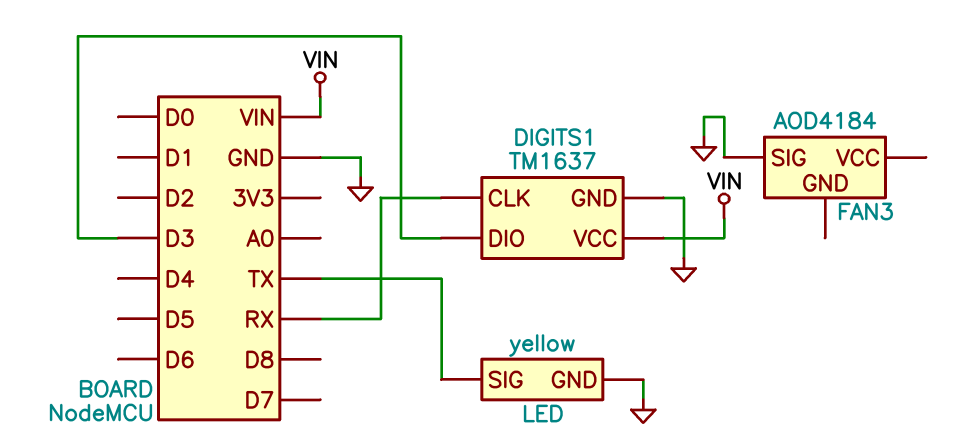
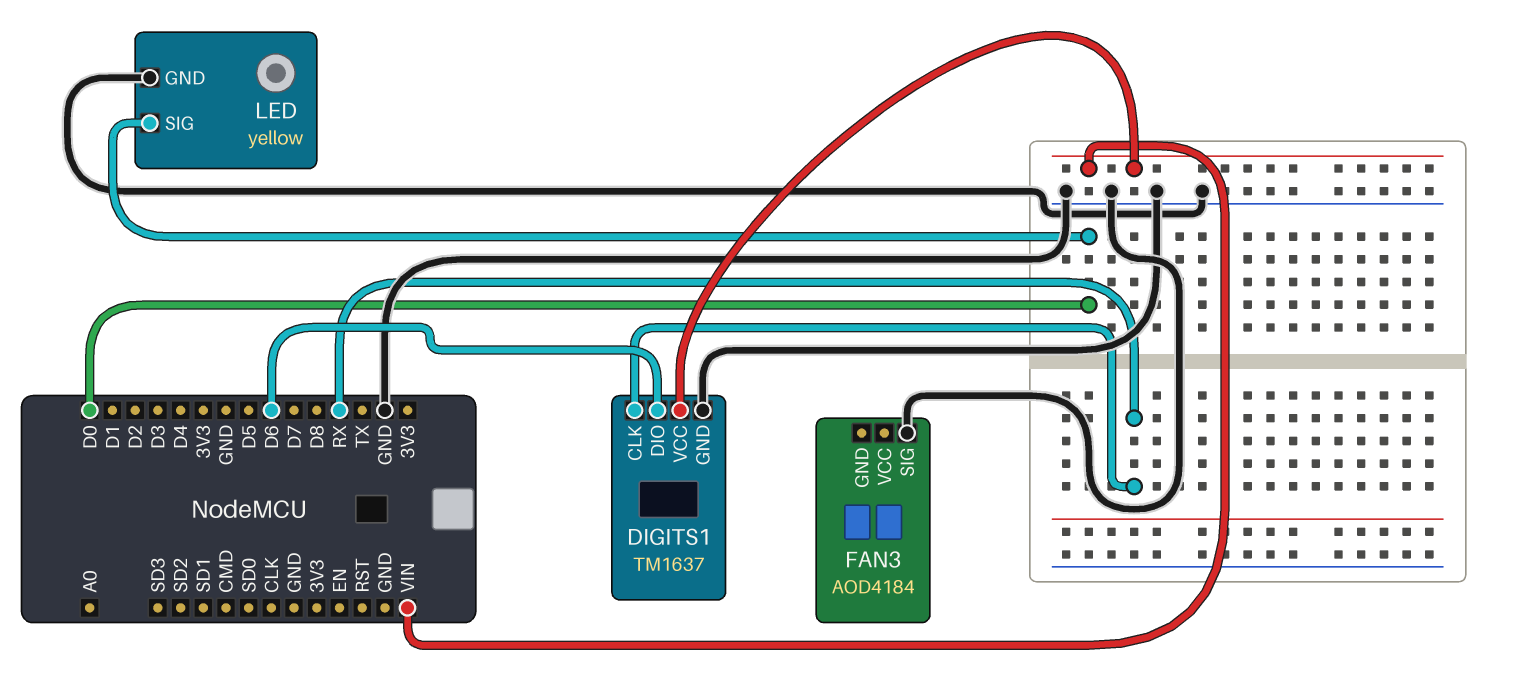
DIGITS1 pin DIO: D3 -> D6
LED pin SIG: TX -> D0

